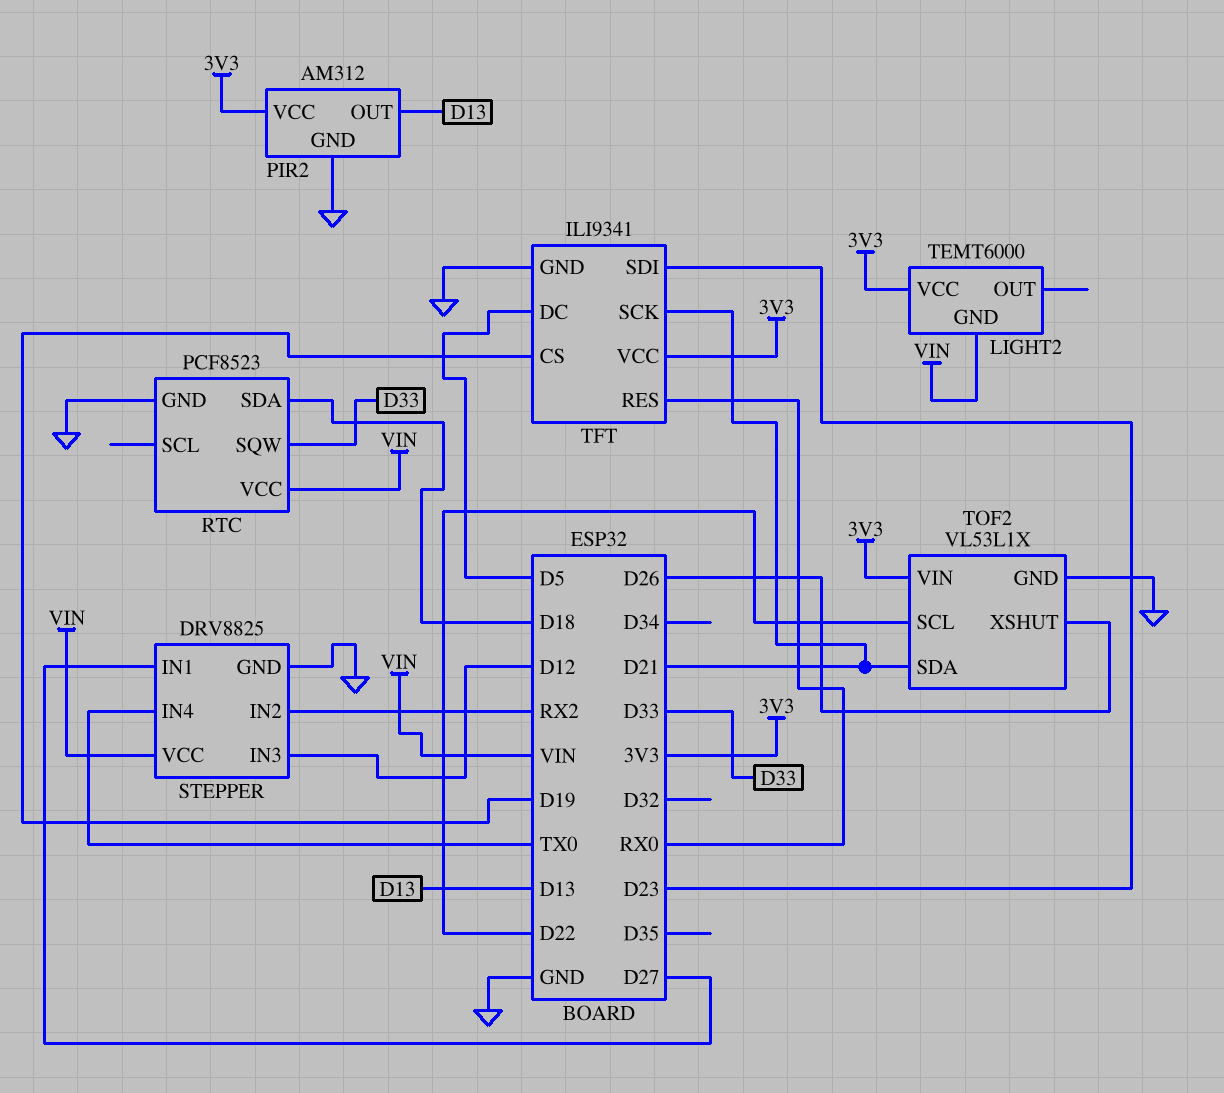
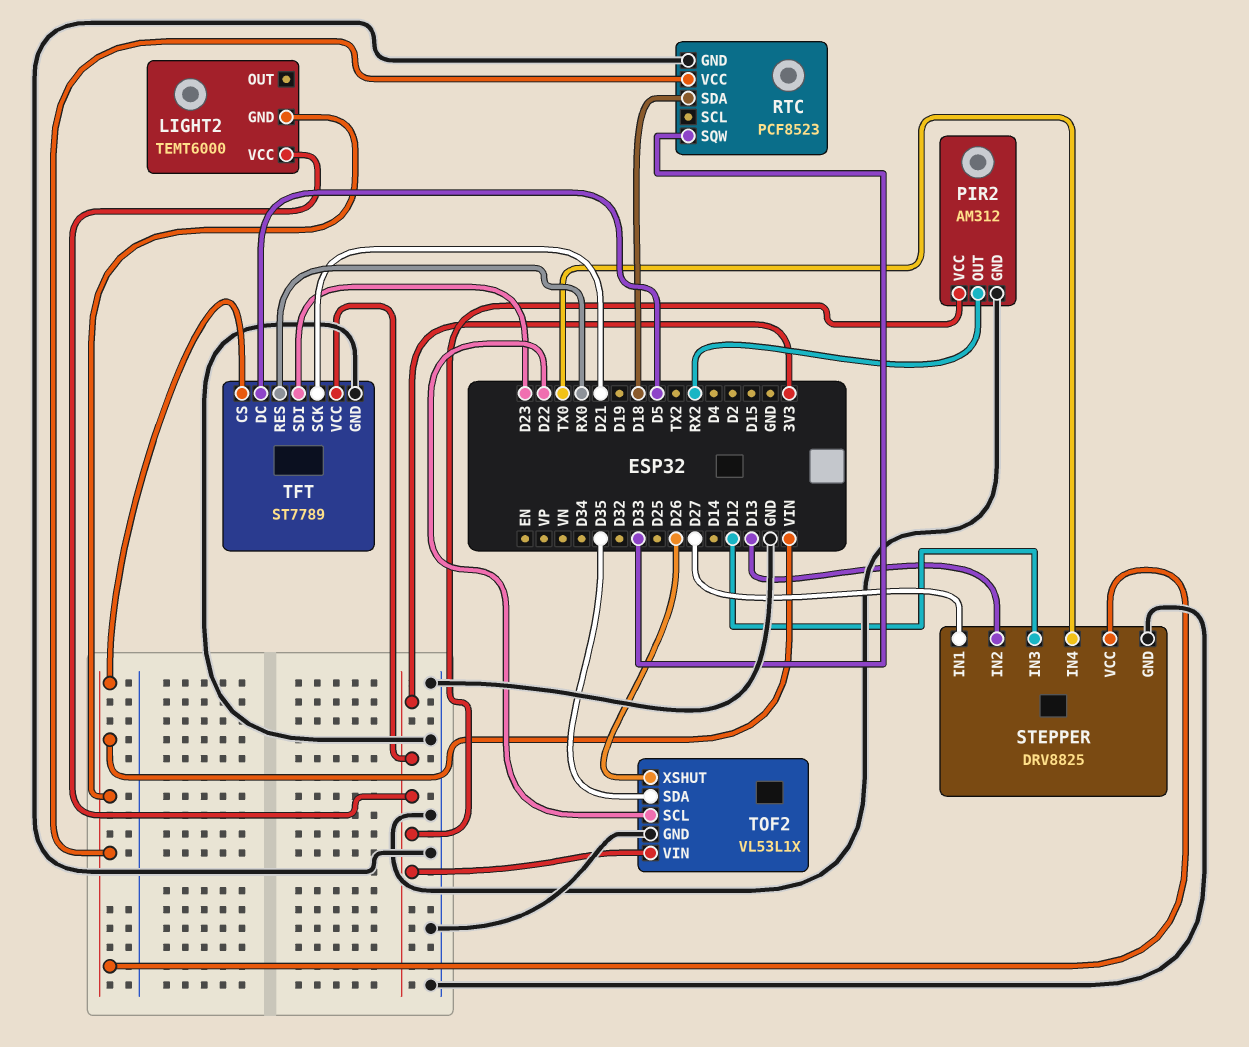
PIR2 pin OUT: D13 -> RX2
STEPPER pin IN2: RX2 -> D13
TFT: ILI9341 -> ST7789
TFT pin CS: D19 -> VIN
TOF2 pin SDA: D21 -> D35

